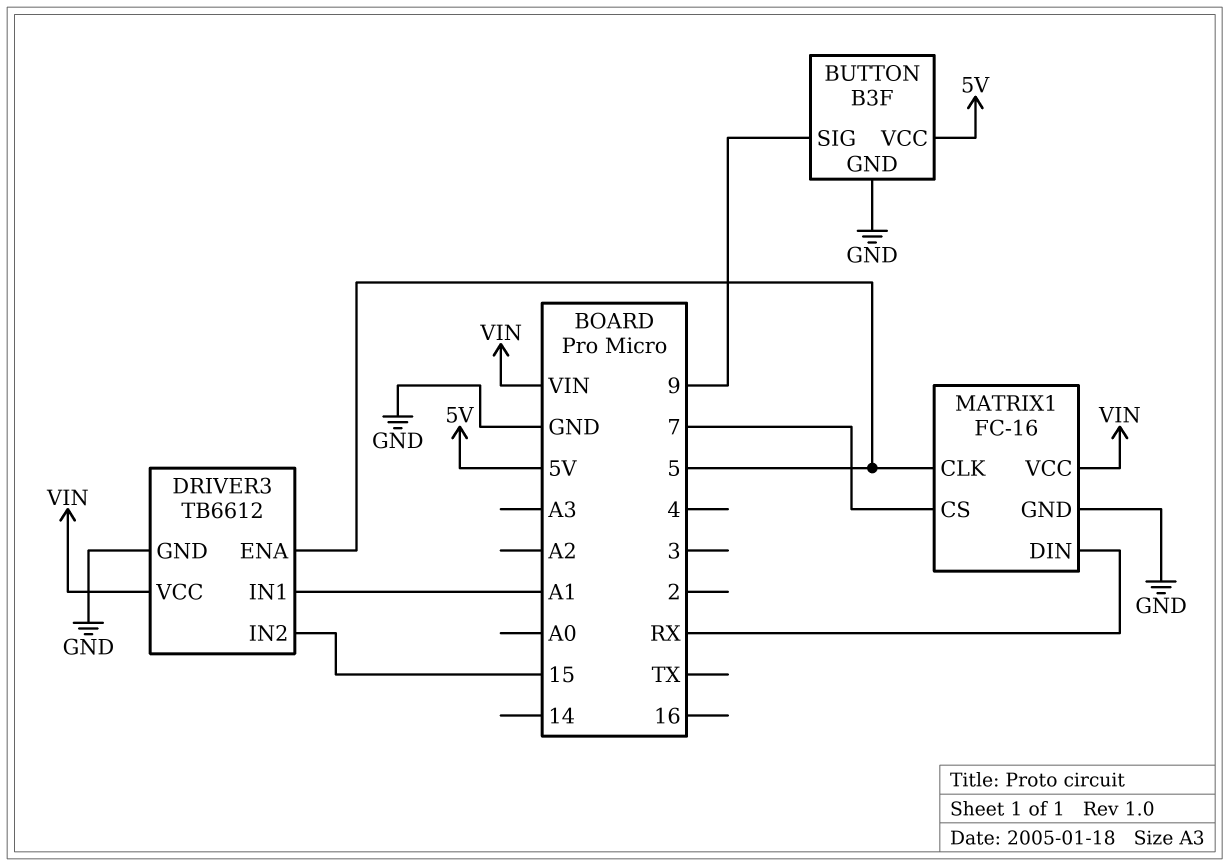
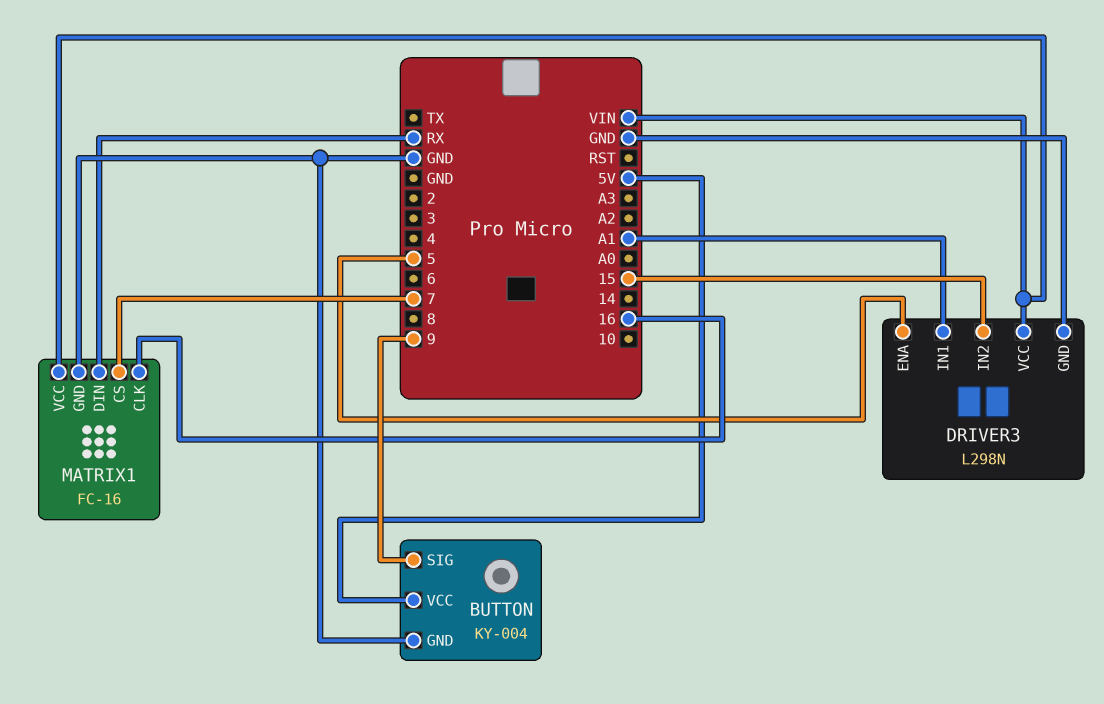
BUTTON: B3F -> KY-004
DRIVER3: TB6612 -> L298N
MATRIX1 pin CLK: 5 -> 16

